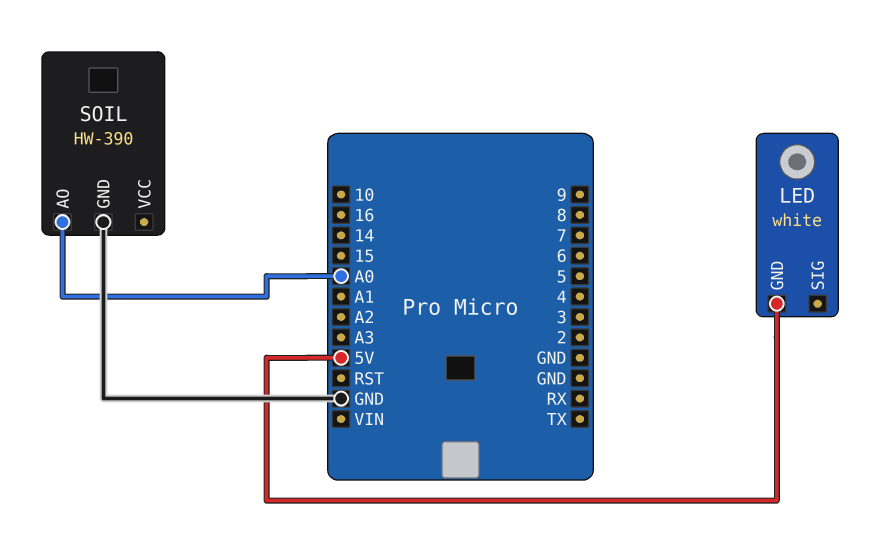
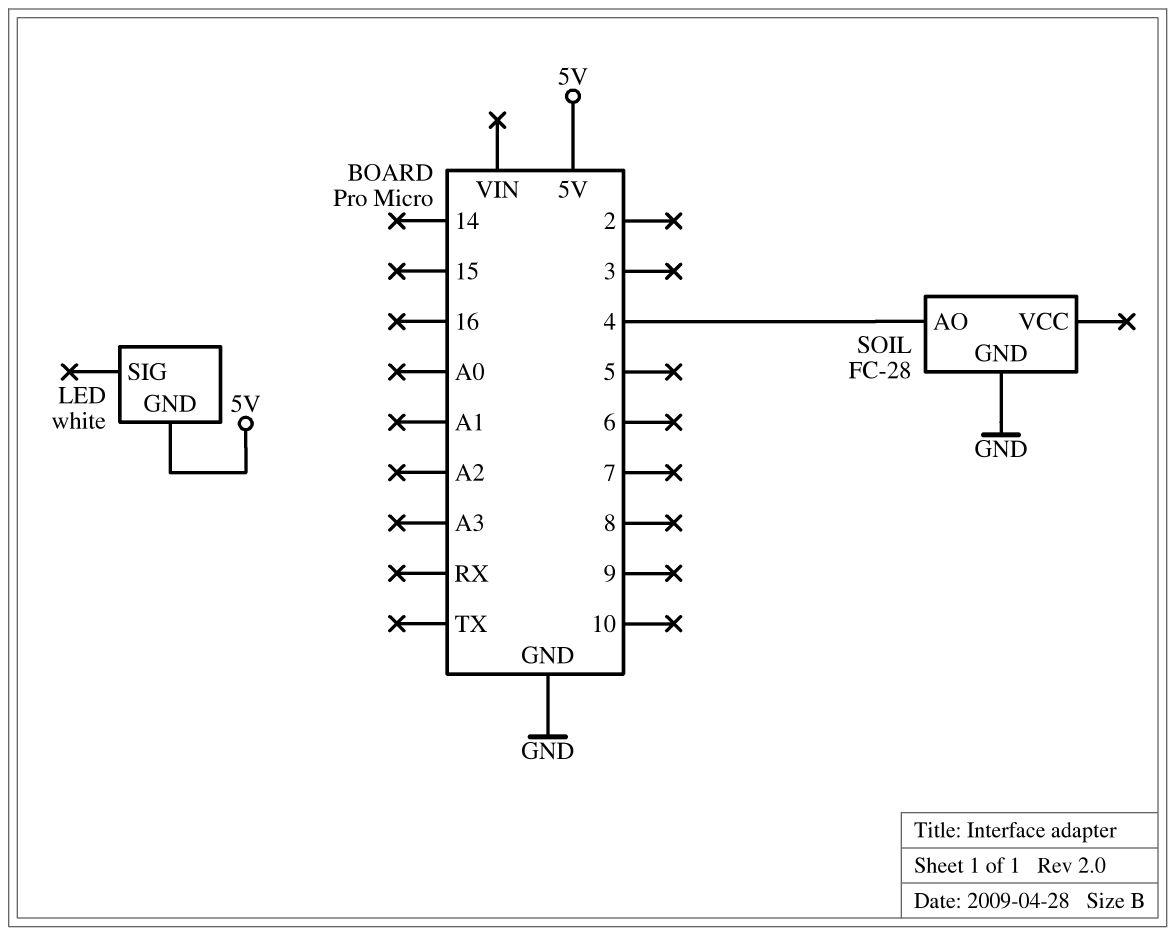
SOIL: HW-390 -> FC-28
SOIL pin AO: A0 -> 4

